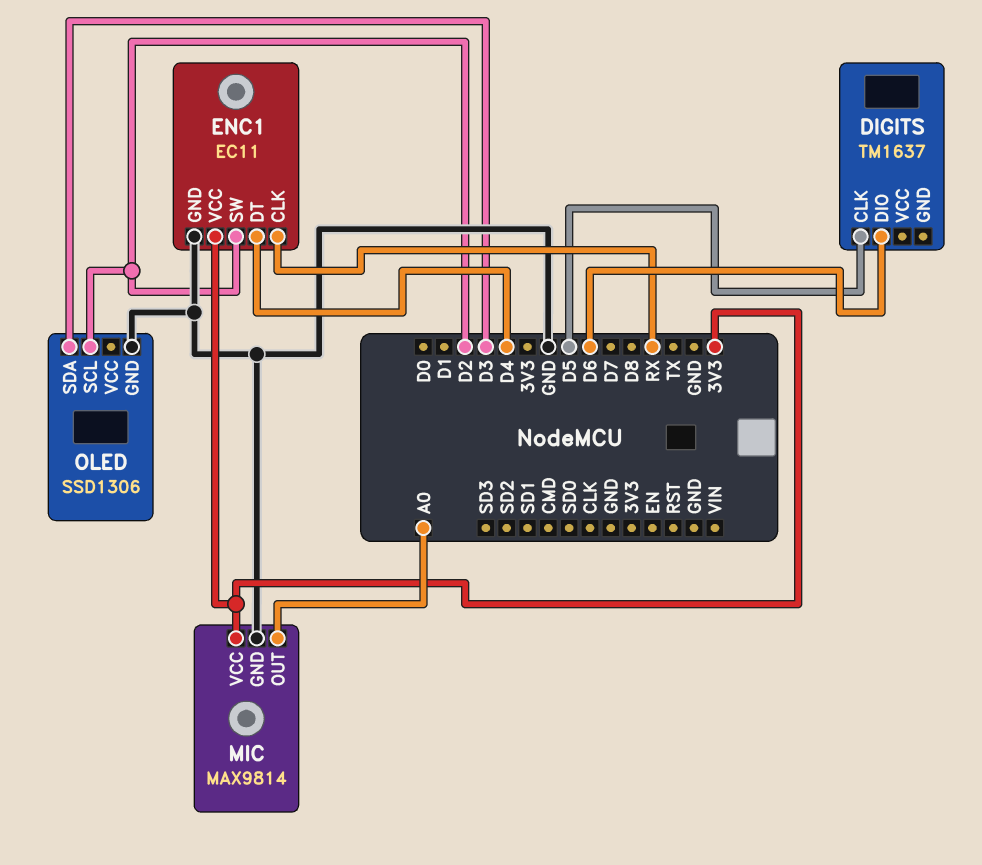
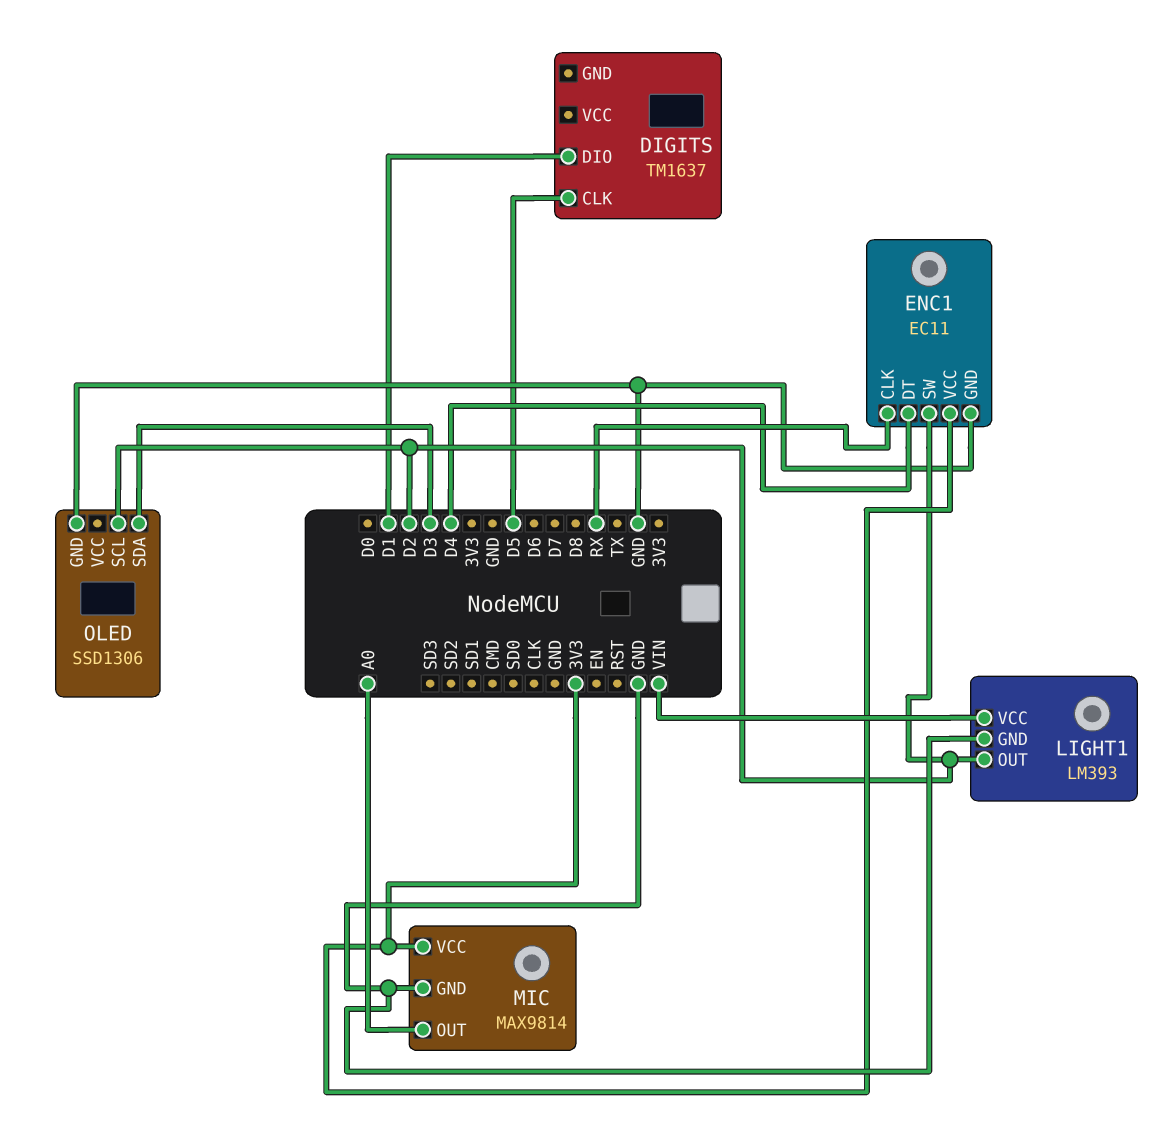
DIGITS pin DIO: D6 -> D1
LIGHT1: none -> LM393
LIGHT1 pin GND: none -> GND
LIGHT1 pin OUT: none -> D2
LIGHT1 pin VCC: none -> VIN

